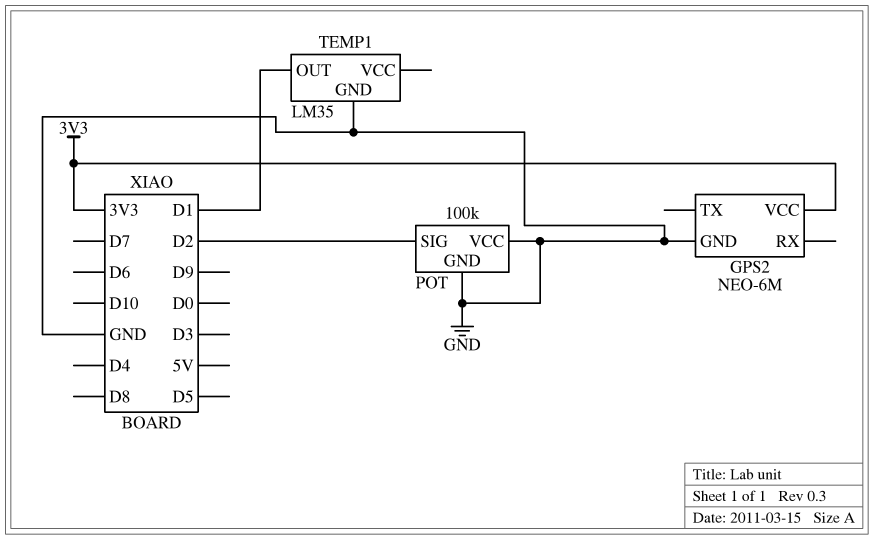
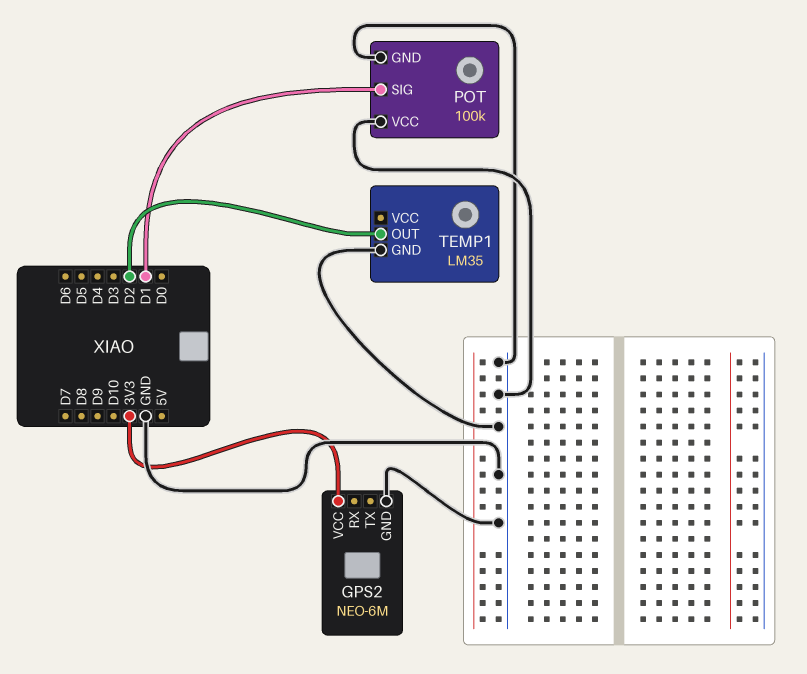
POT pin SIG: D2 -> D1
TEMP1 pin OUT: D1 -> D2

